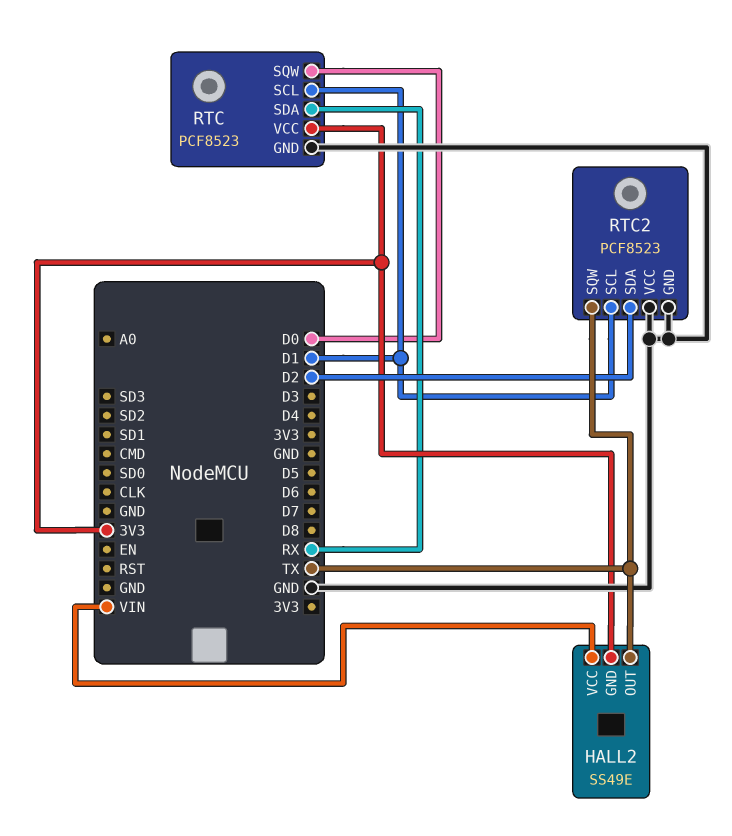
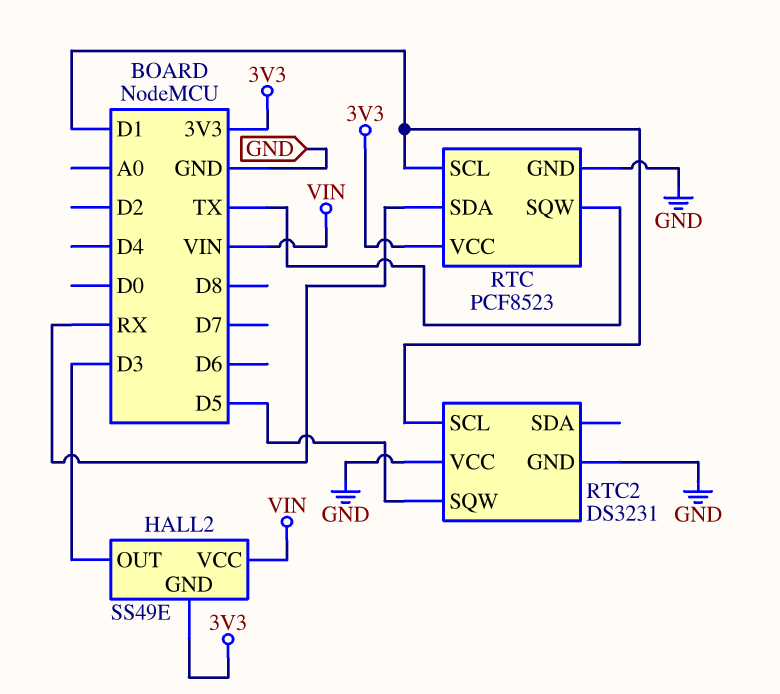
HALL2 pin OUT: TX -> D3
RTC pin SQW: D0 -> TX
RTC2: PCF8523 -> DS3231
RTC2 pin SDA: D2 -> none
RTC2 pin SQW: TX -> D5

